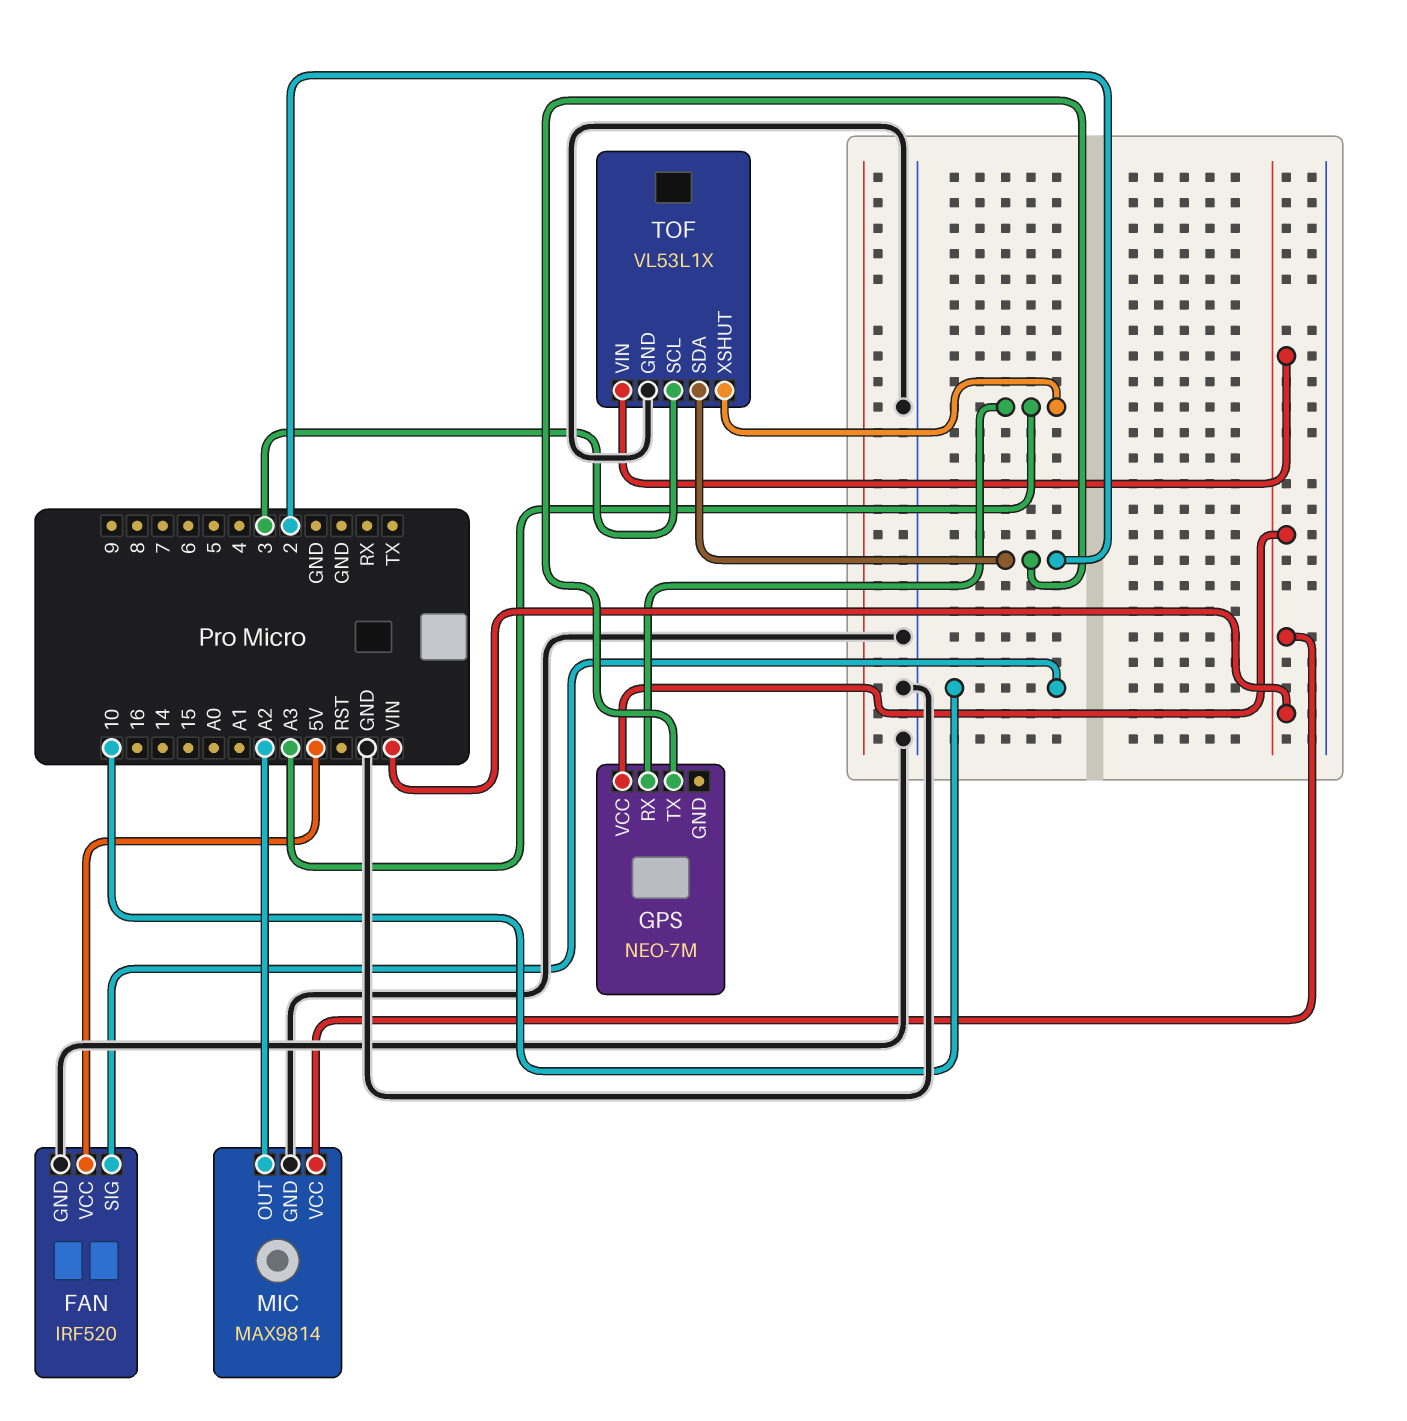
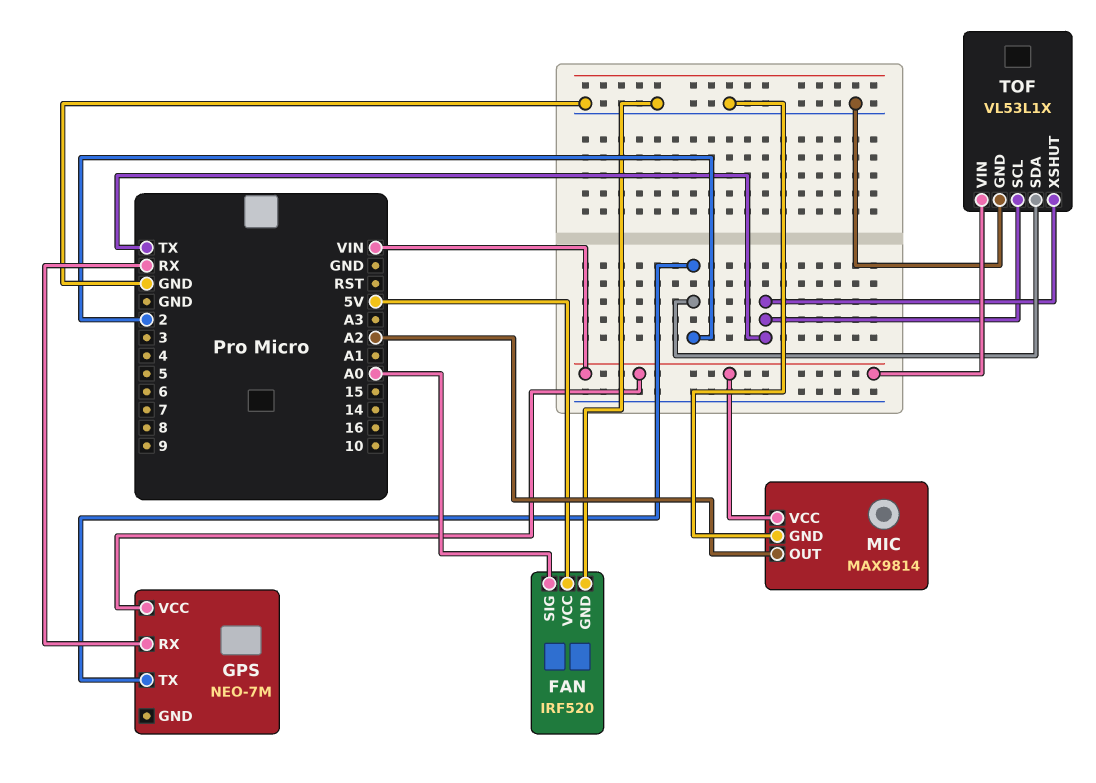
FAN pin SIG: 10 -> A0
GPS pin RX: A3 -> RX
TOF pin SCL: 3 -> TX
TOF pin XSHUT: A3 -> TX

